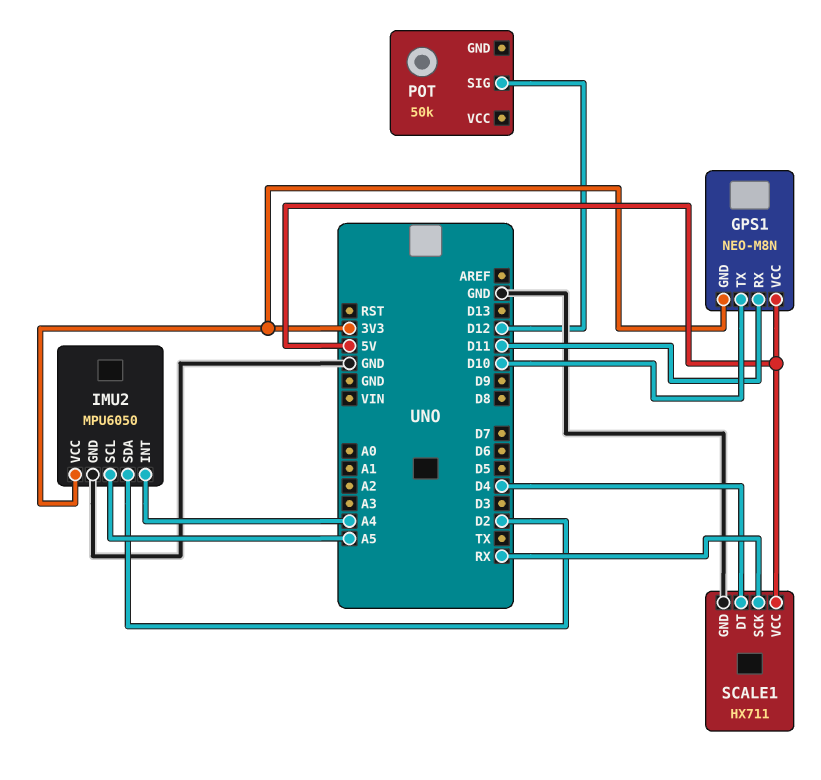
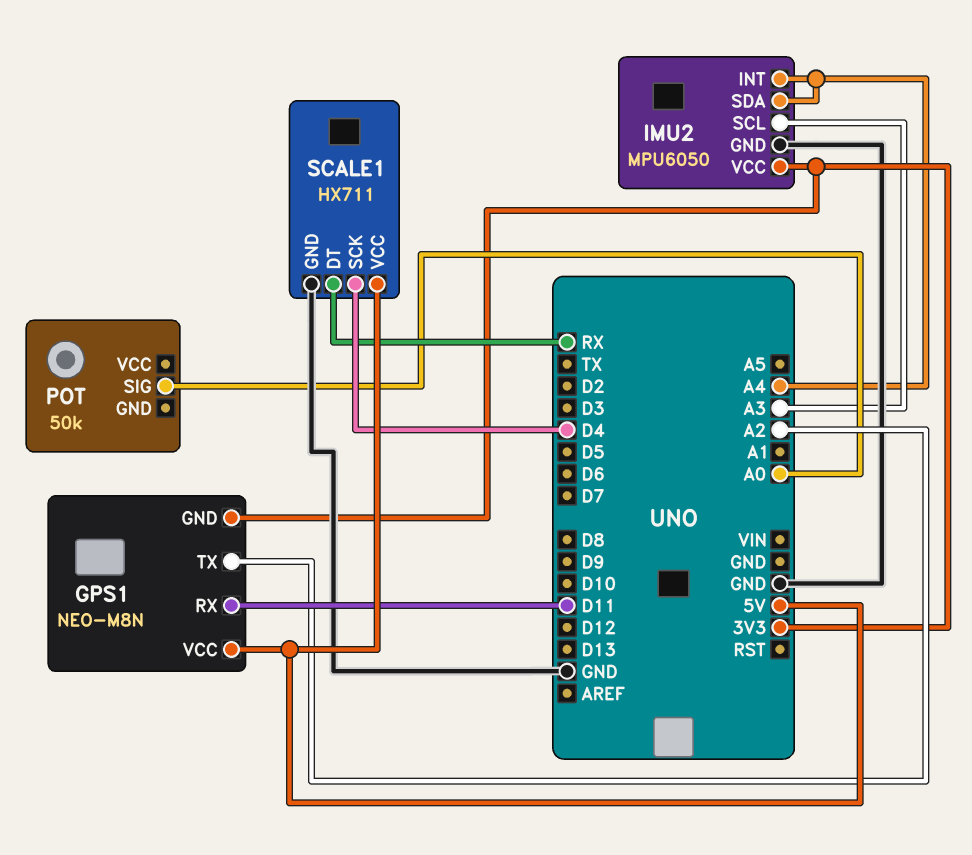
GPS1 pin TX: D10 -> A2
IMU2 pin SCL: A5 -> A3
IMU2 pin SDA: D2 -> A4
POT pin SIG: D12 -> A0
SCALE1 pin DT: D4 -> RX
SCALE1 pin SCK: RX -> D4

